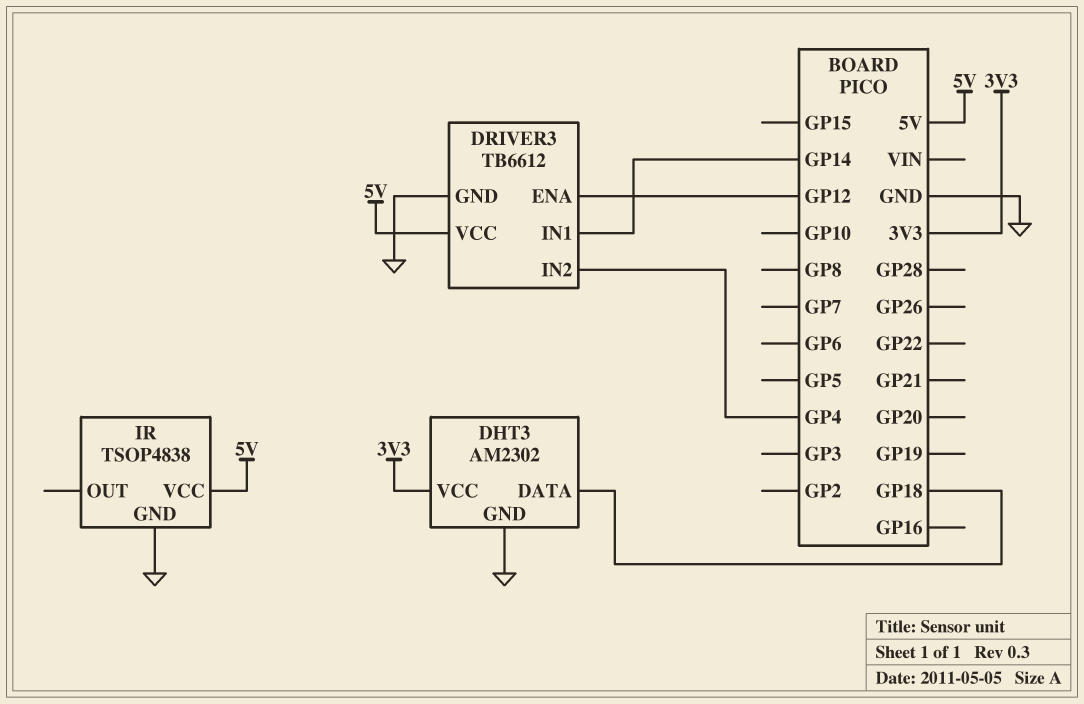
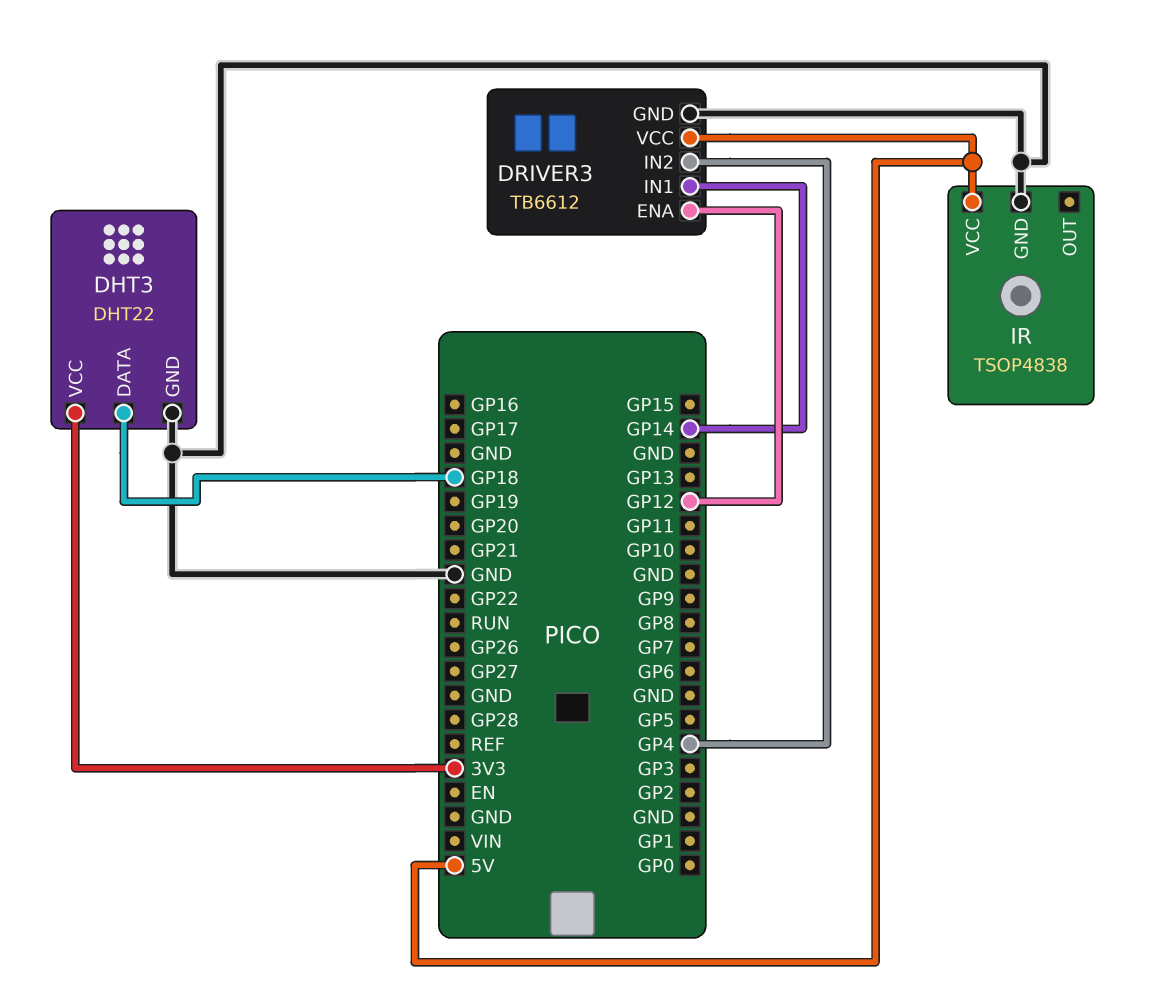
DHT3: AM2302 -> DHT22

